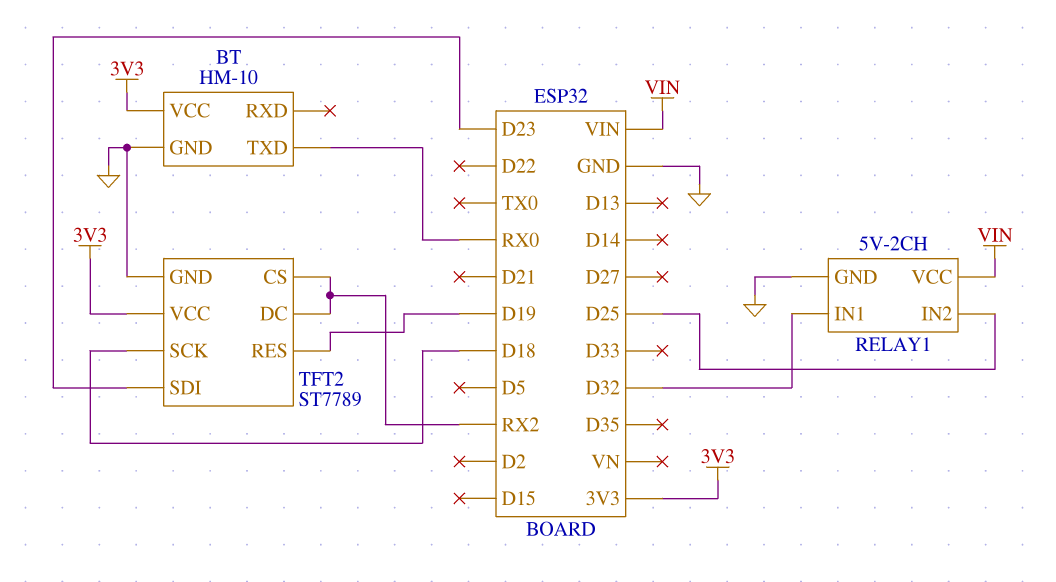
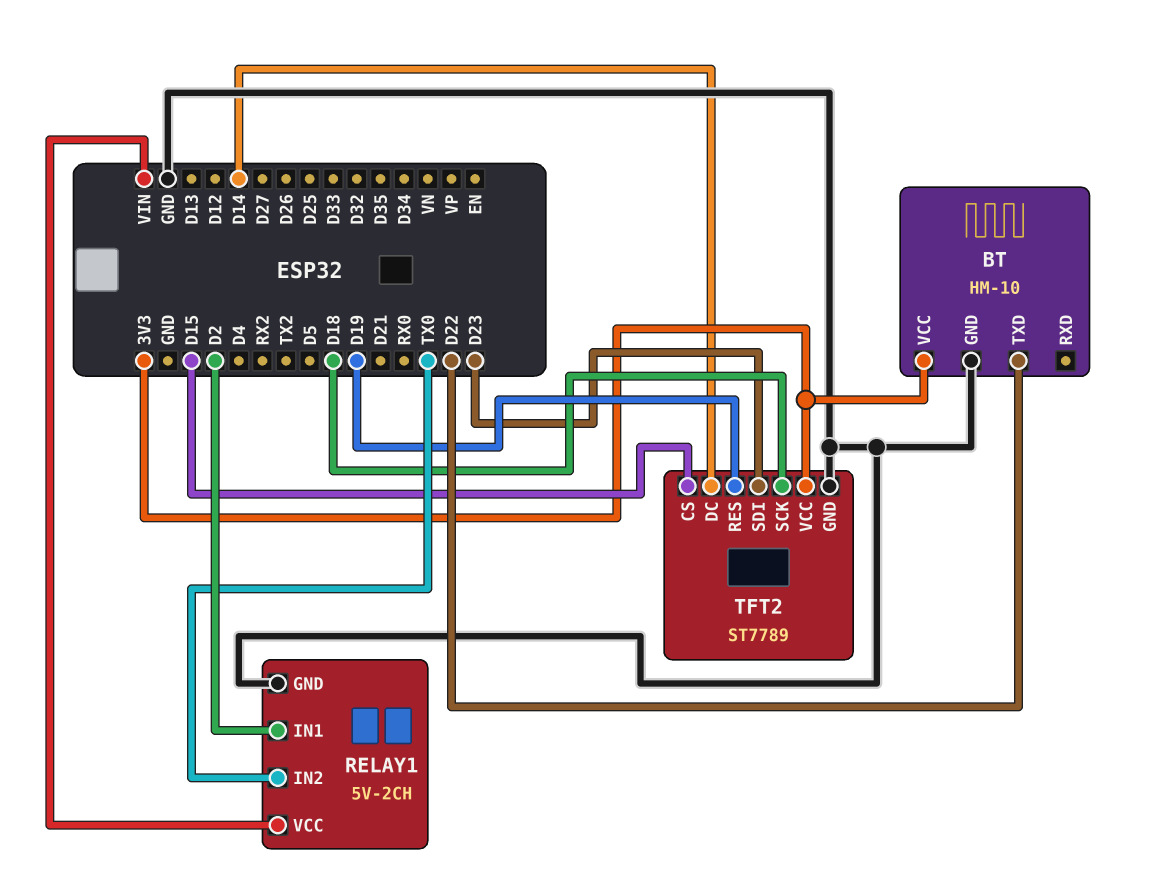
BT pin TXD: RX0 -> D22
RELAY1 pin IN1: D32 -> D2
RELAY1 pin IN2: D25 -> TX0
TFT2 pin CS: RX2 -> D15
TFT2 pin DC: RX2 -> D14

